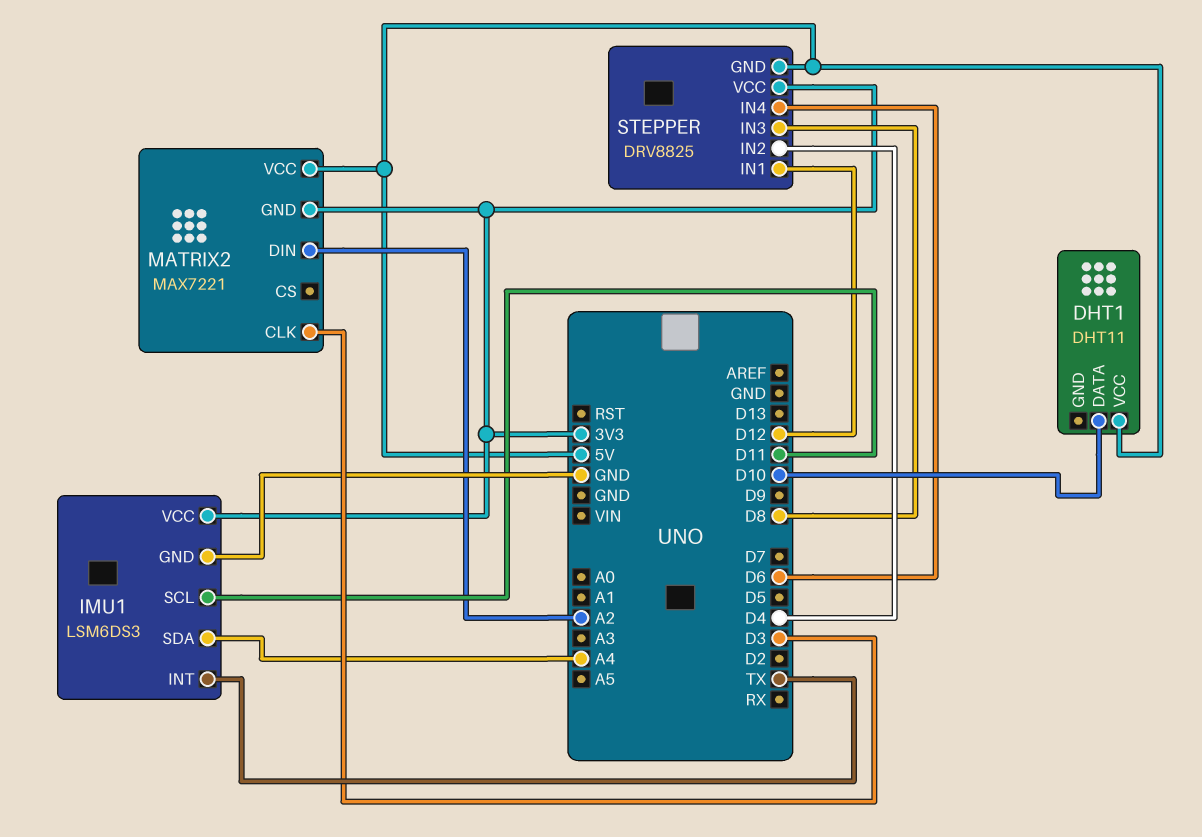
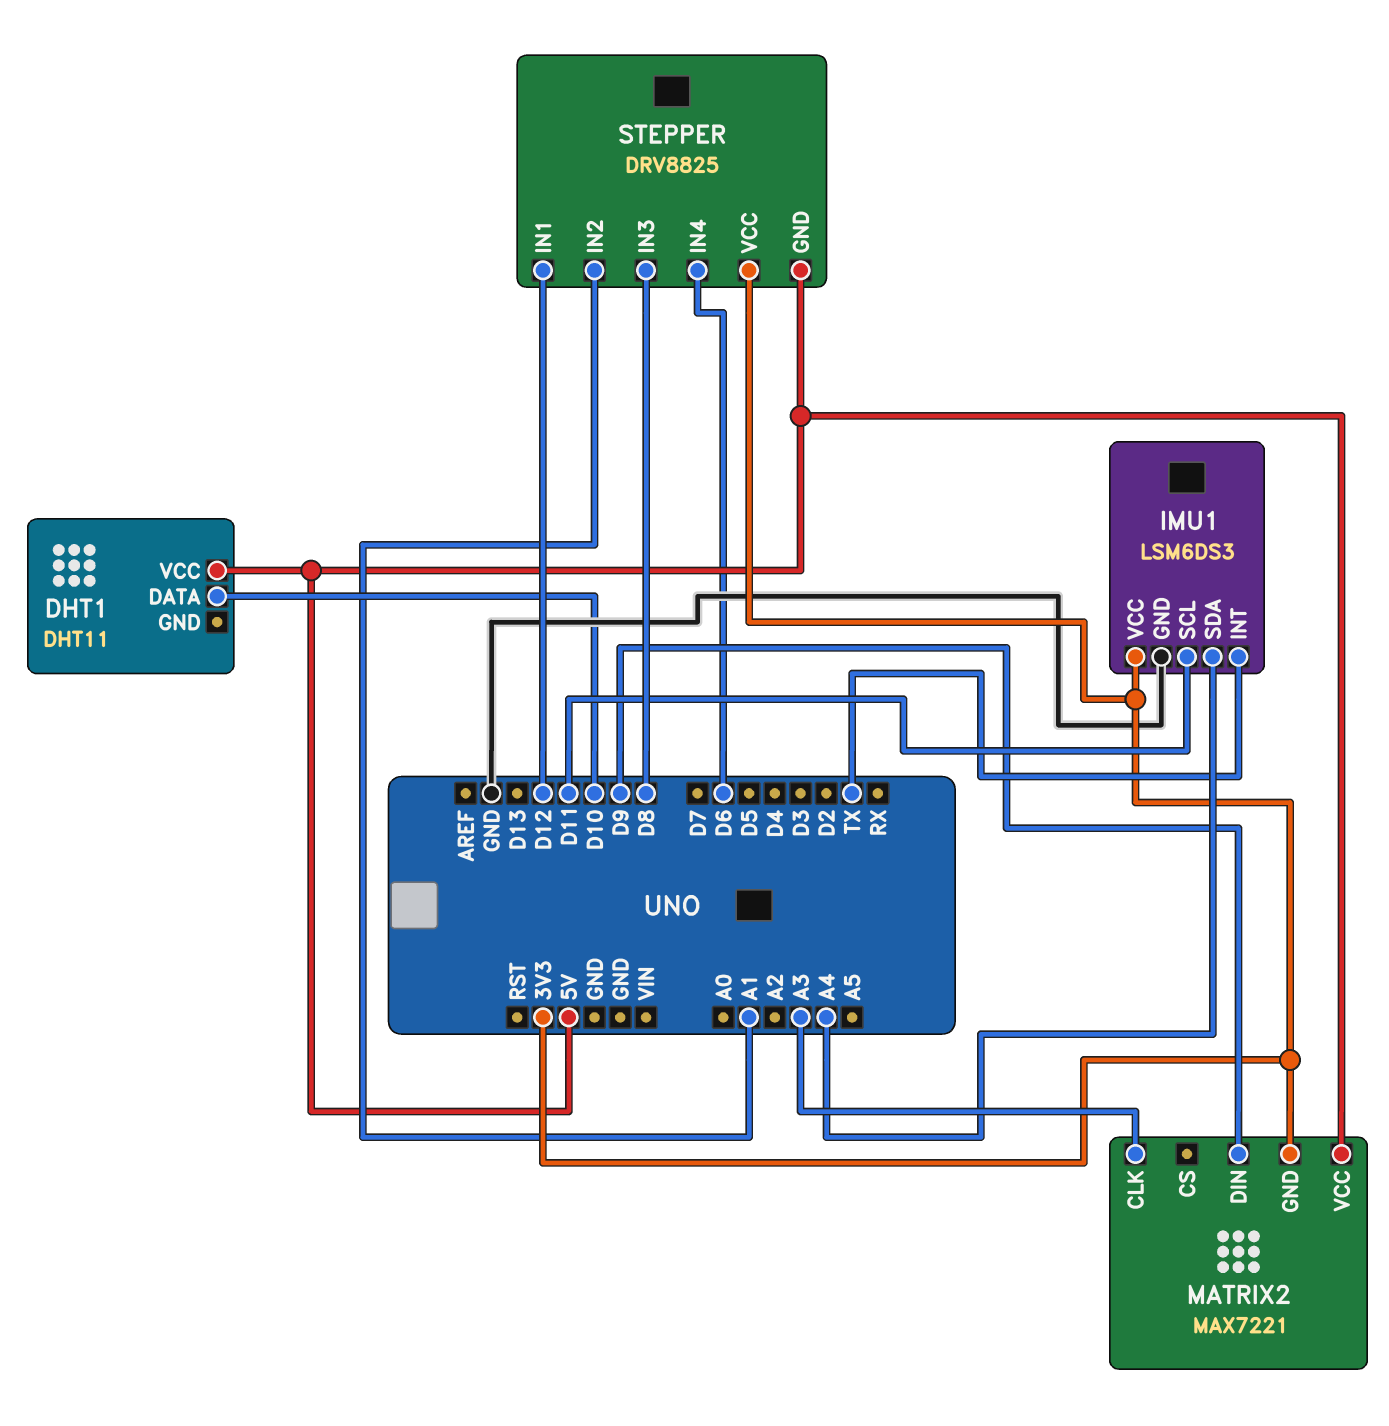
MATRIX2 pin CLK: D3 -> A3
MATRIX2 pin DIN: A2 -> D9
STEPPER pin IN2: D4 -> A1

